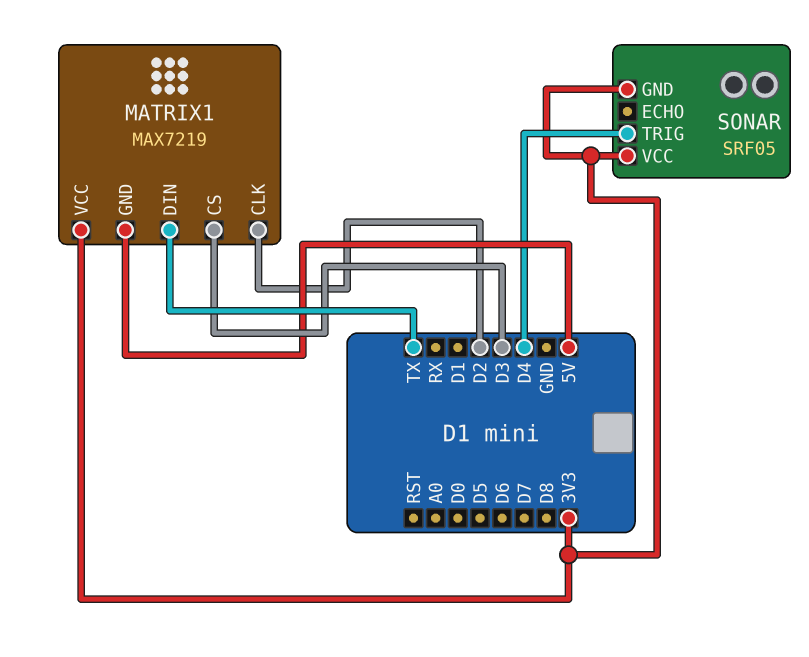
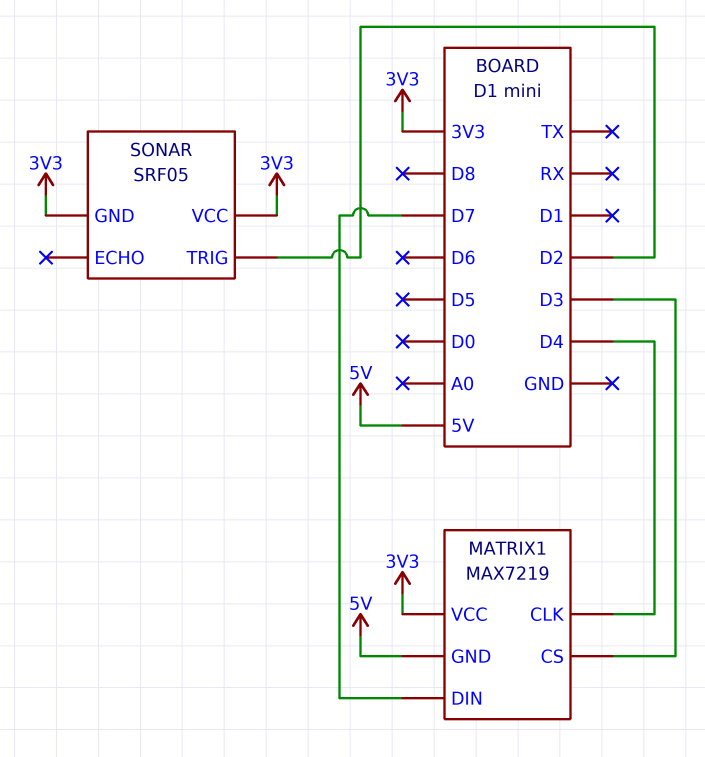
MATRIX1 pin CLK: D2 -> D4
MATRIX1 pin DIN: TX -> D7
SONAR pin TRIG: D4 -> D2

